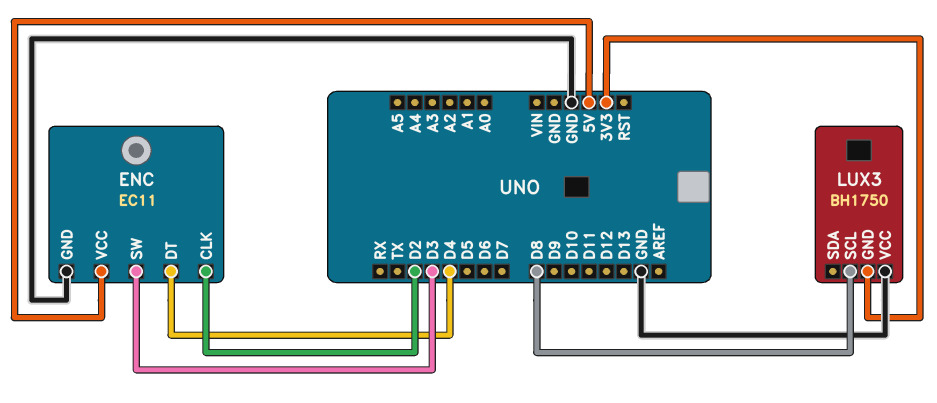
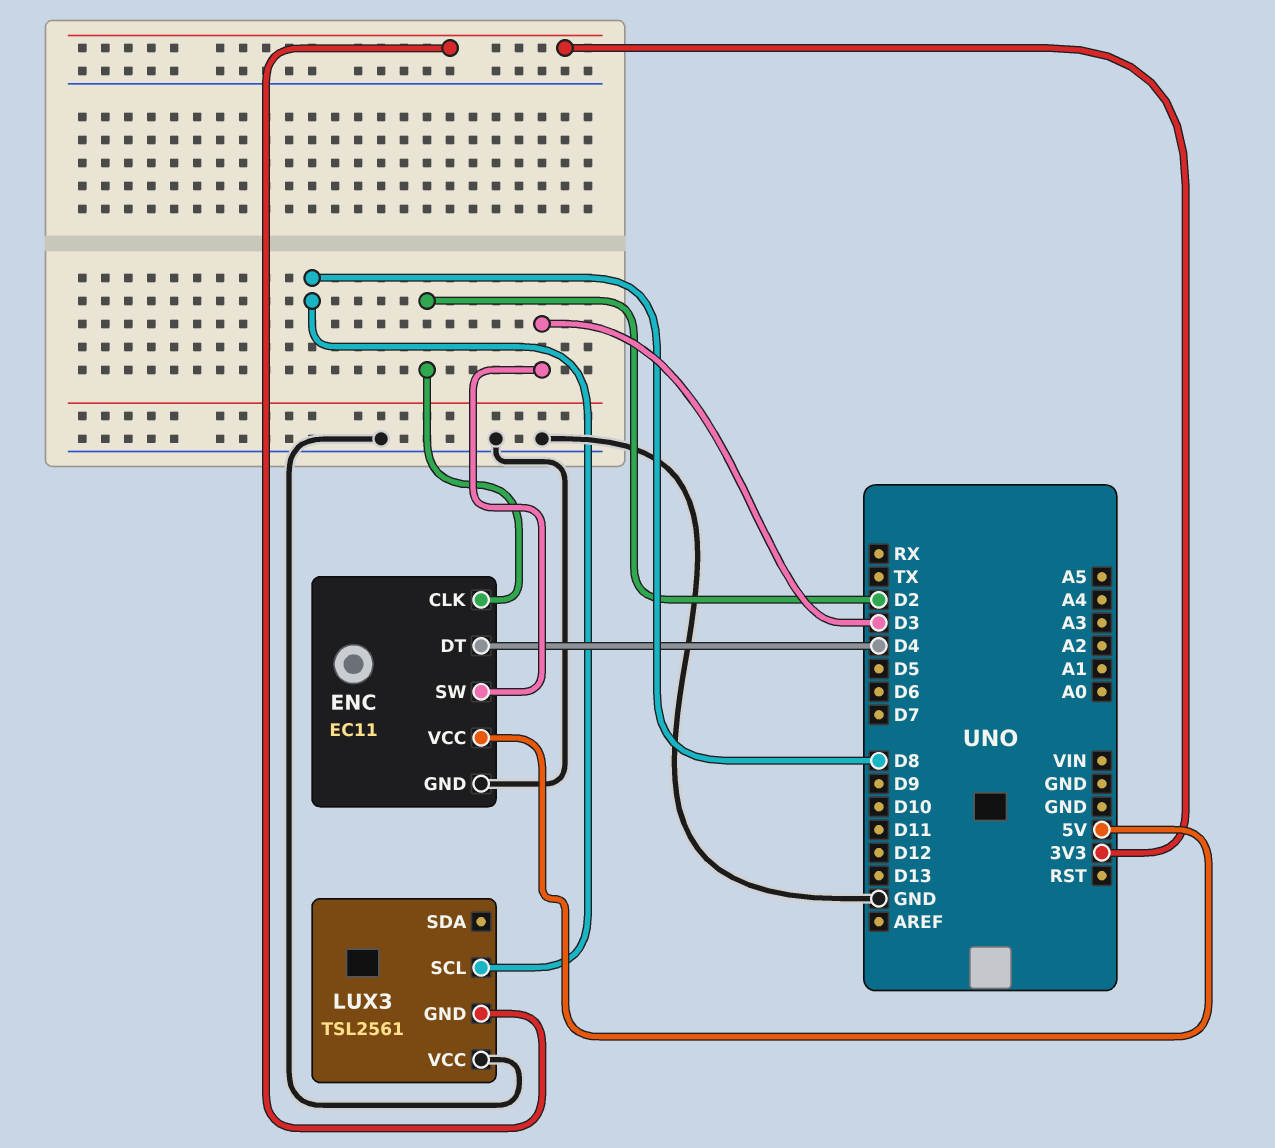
LUX3: BH1750 -> TSL2561

